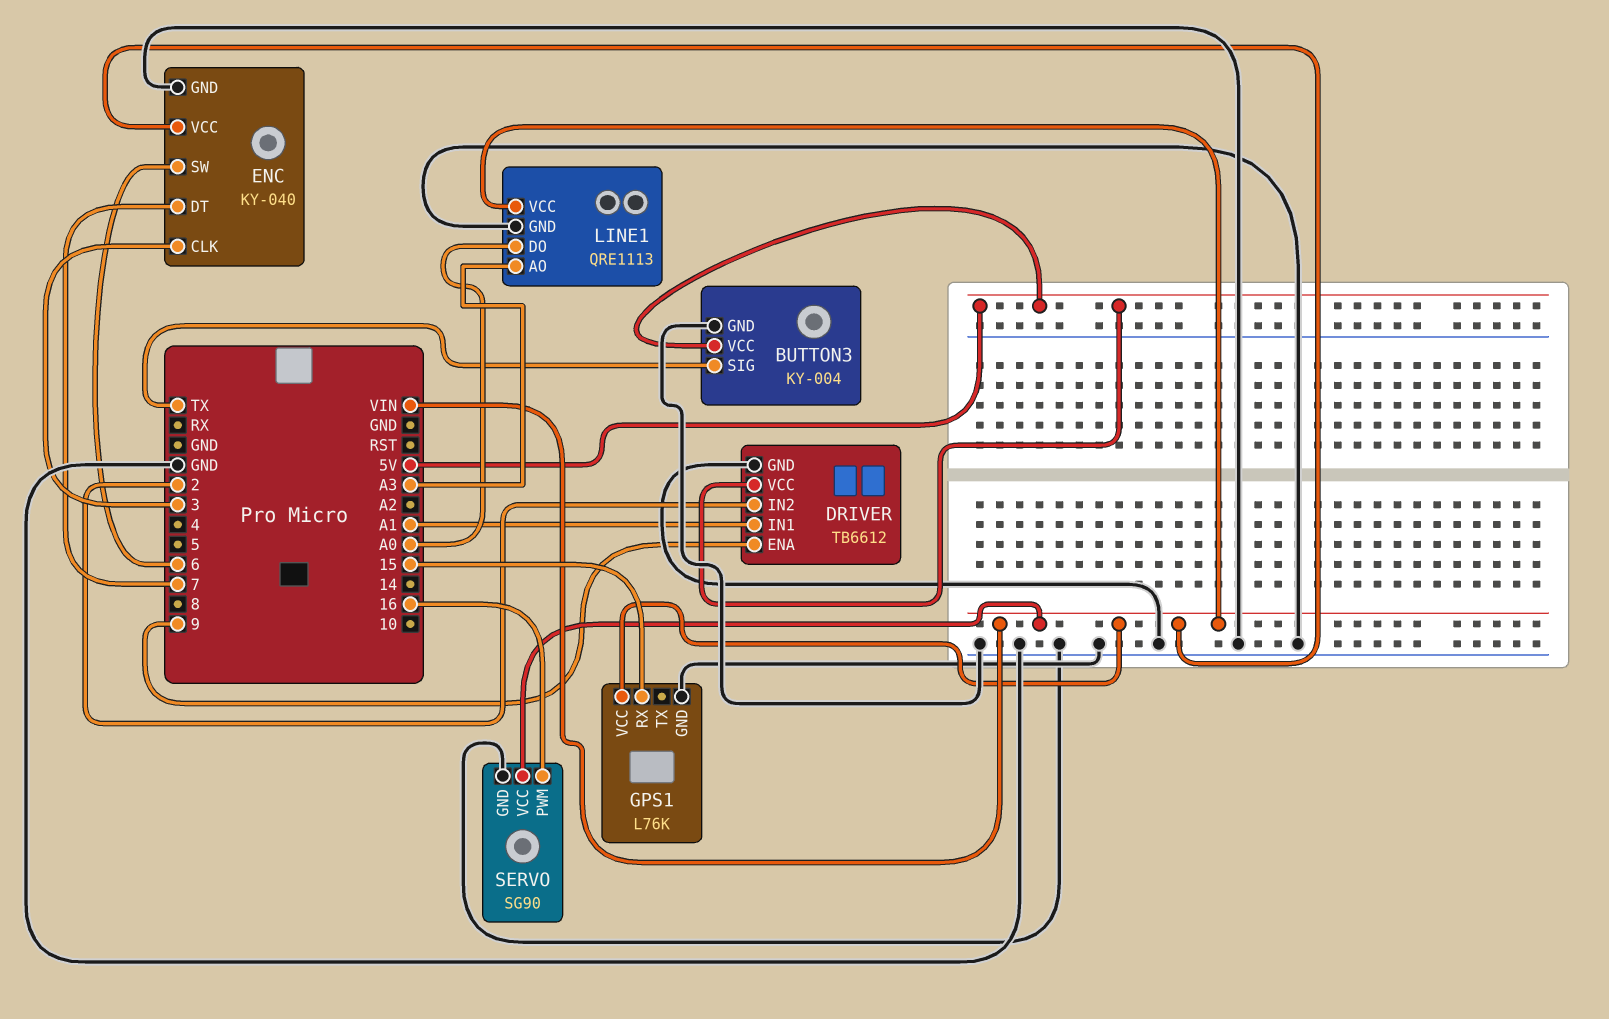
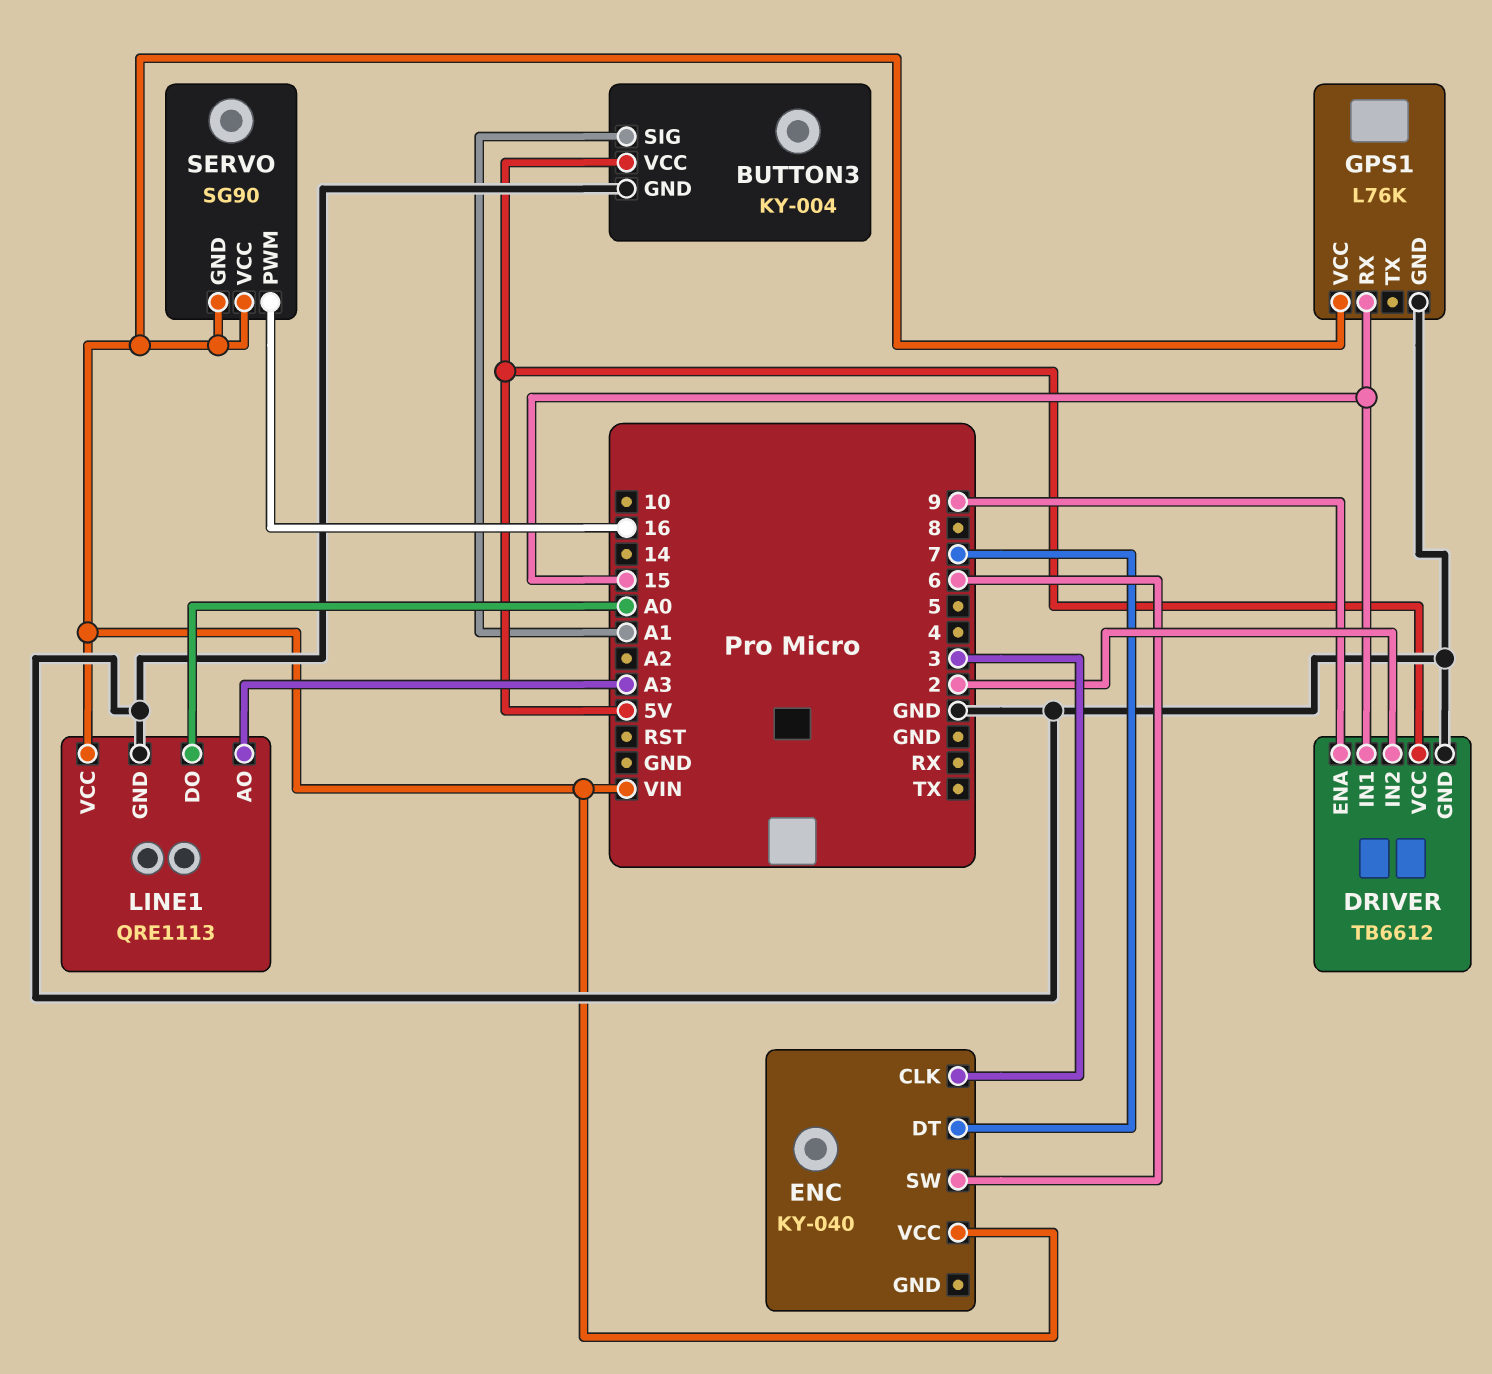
BUTTON3 pin SIG: TX -> A1
DRIVER pin IN1: A1 -> 15
ENC pin GND: GND -> none
SERVO pin GND: GND -> VIN

